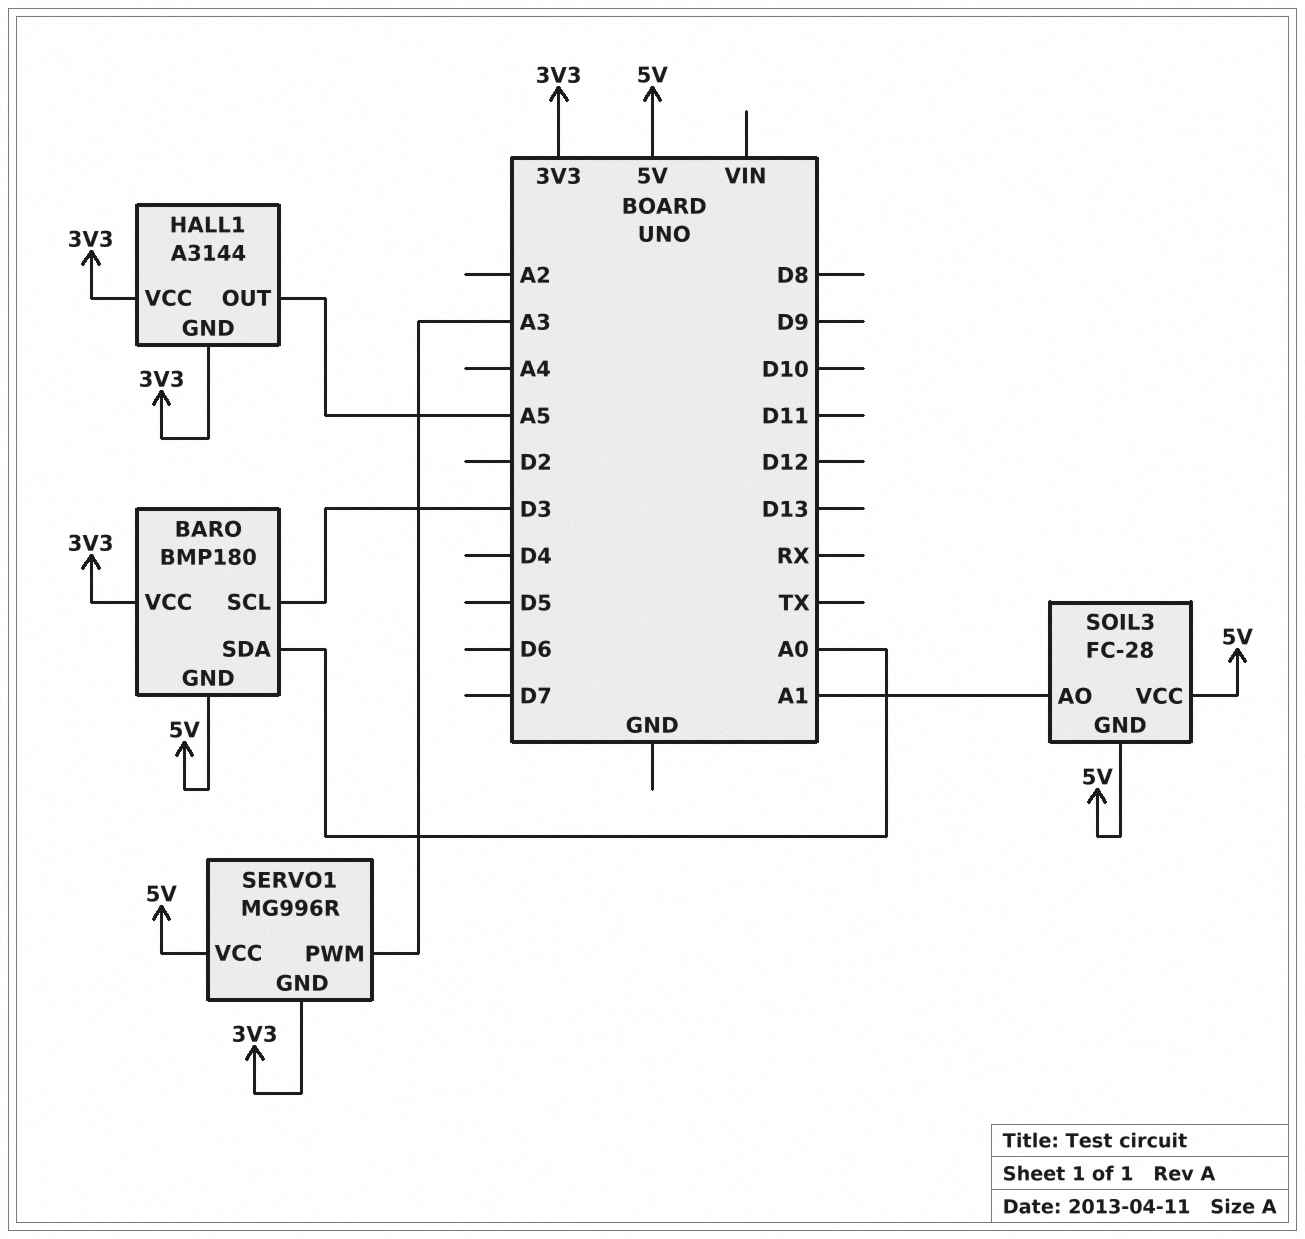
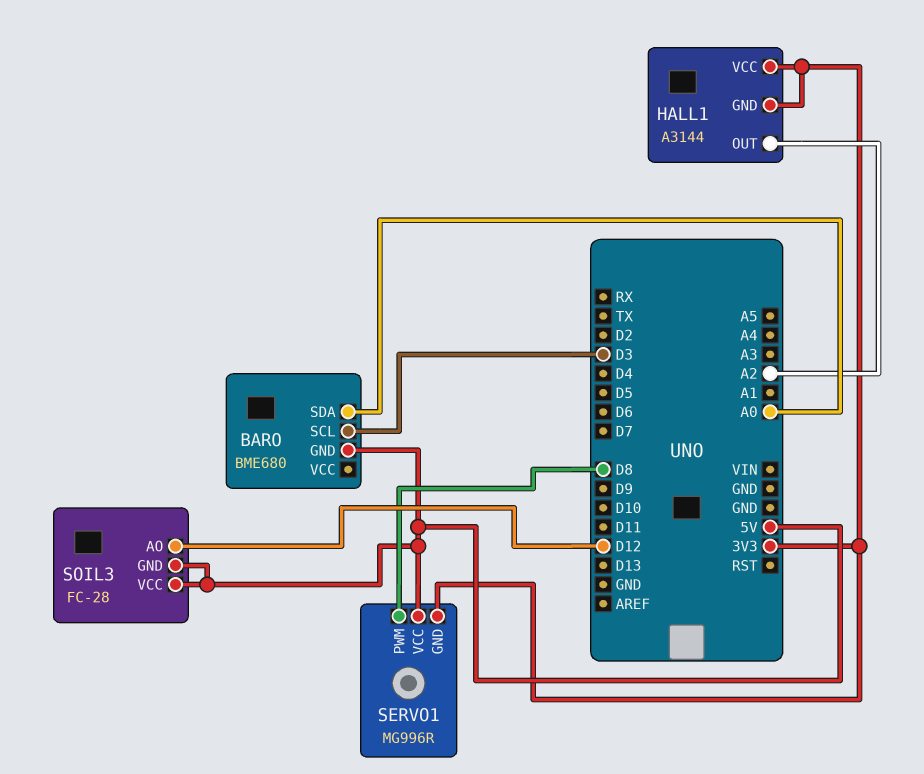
BARO: BMP180 -> BME680
BARO pin VCC: 3V3 -> none
HALL1 pin OUT: A5 -> A2
SERVO1 pin PWM: A3 -> D8
SOIL3 pin AO: A1 -> D12

